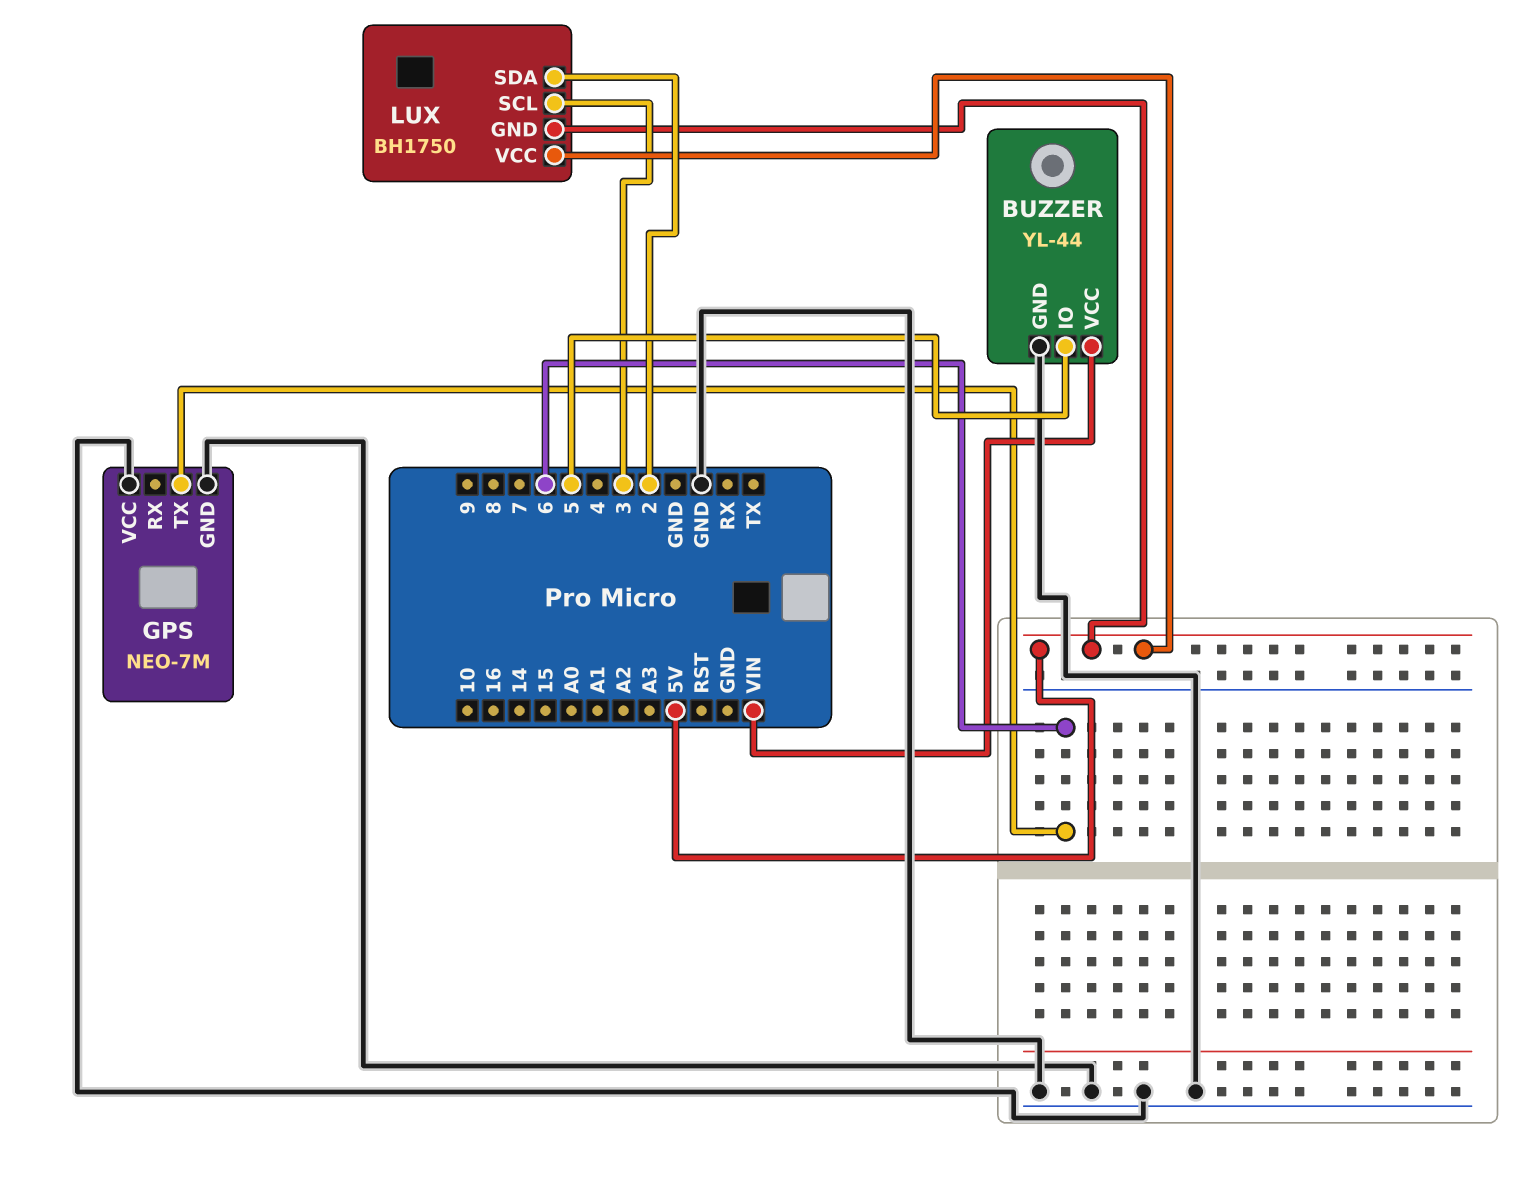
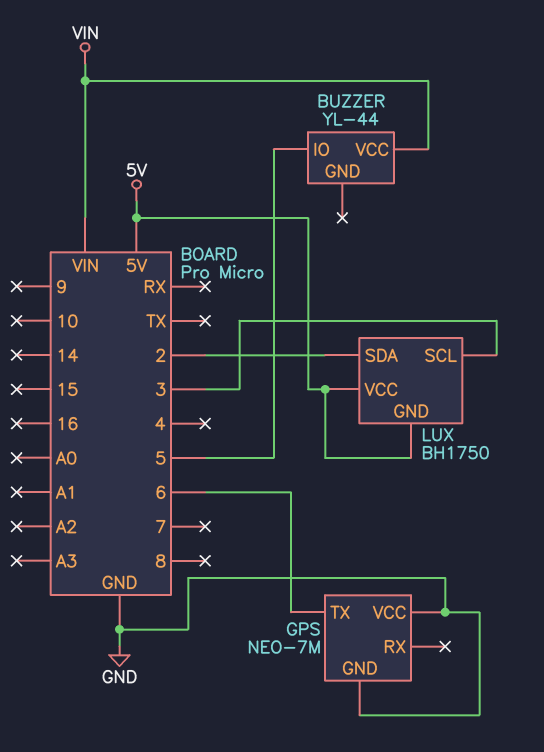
BUZZER pin GND: GND -> none

